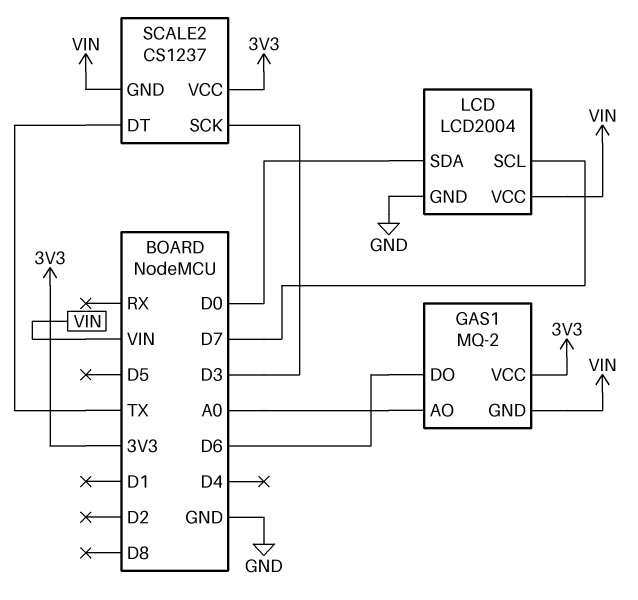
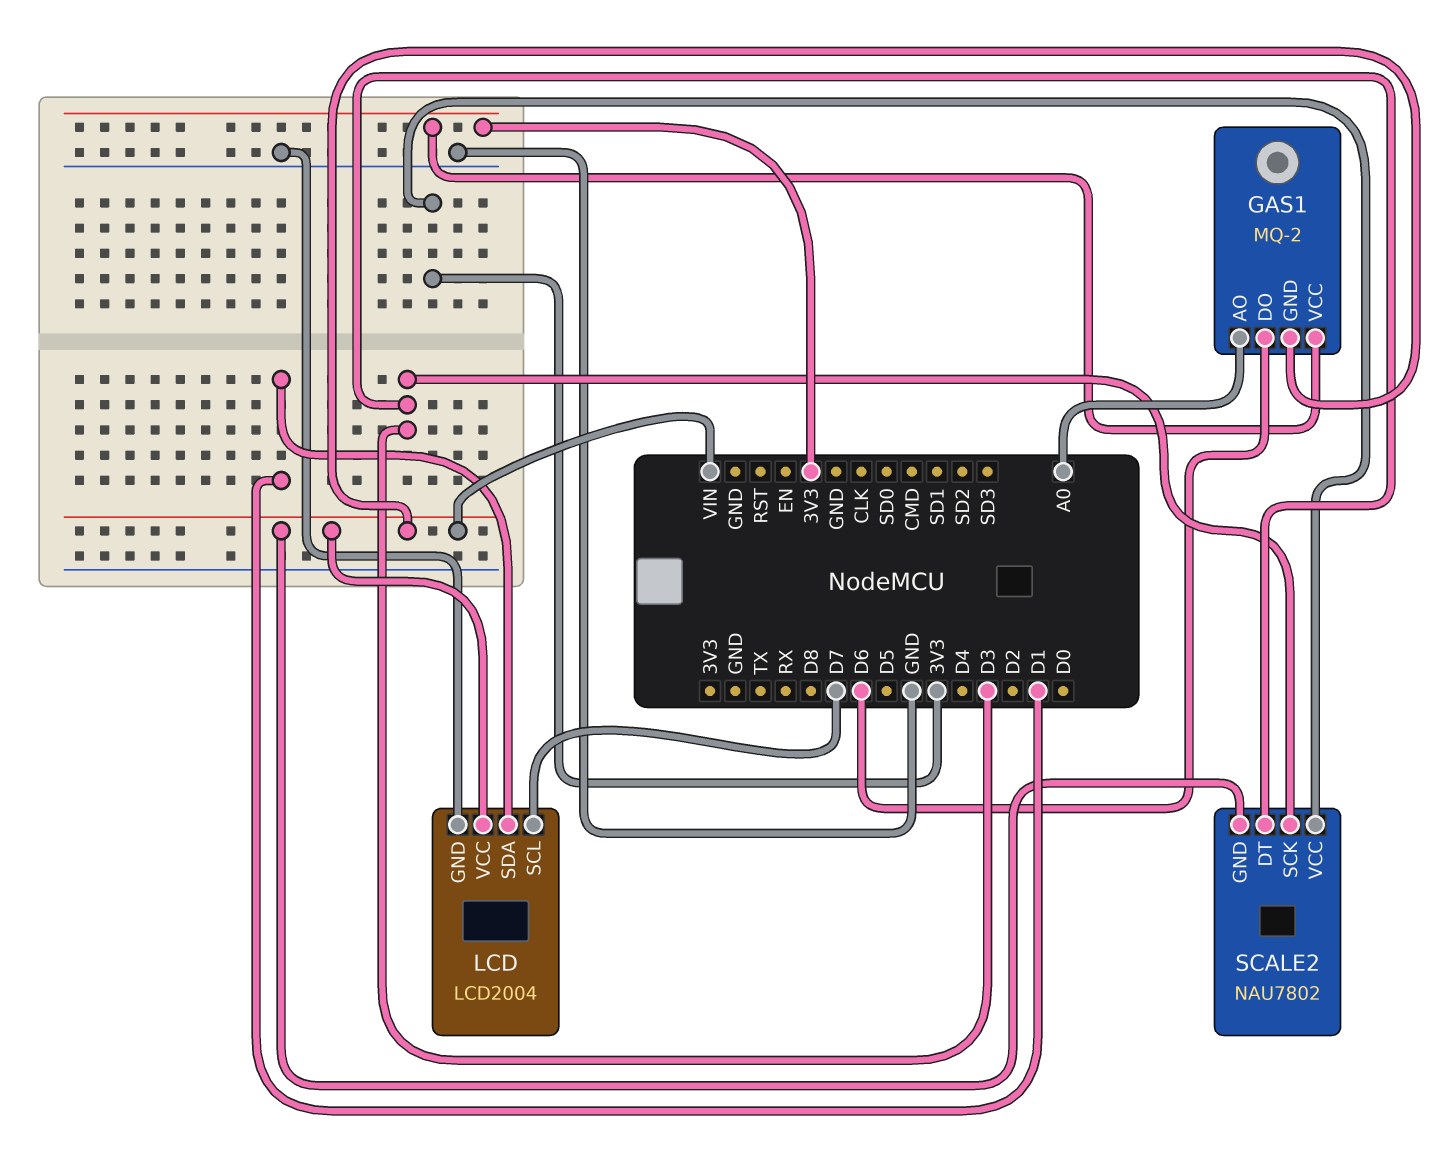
LCD pin SDA: D0 -> D1
SCALE2: CS1237 -> NAU7802
SCALE2 pin DT: TX -> D3

